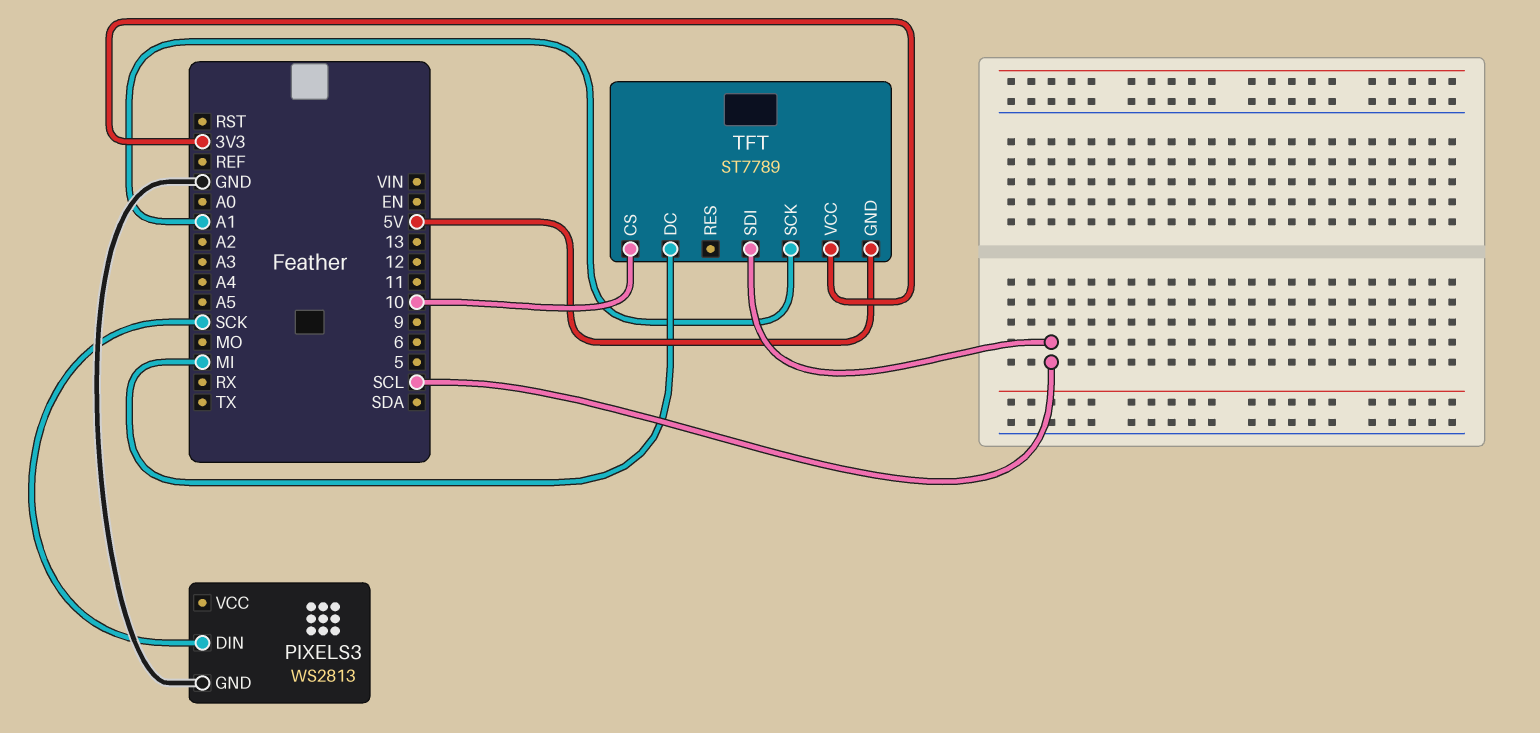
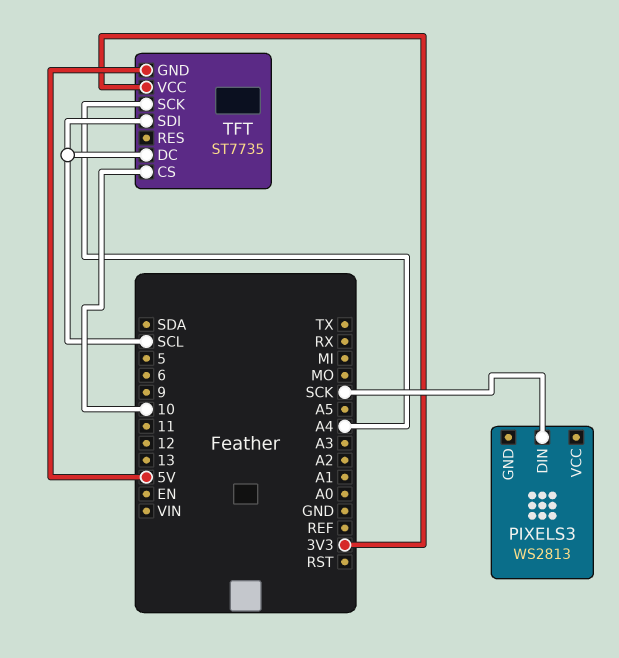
PIXELS3 pin GND: GND -> none
TFT: ST7789 -> ST7735
TFT pin DC: MI -> SCL
TFT pin SCK: A1 -> A4

